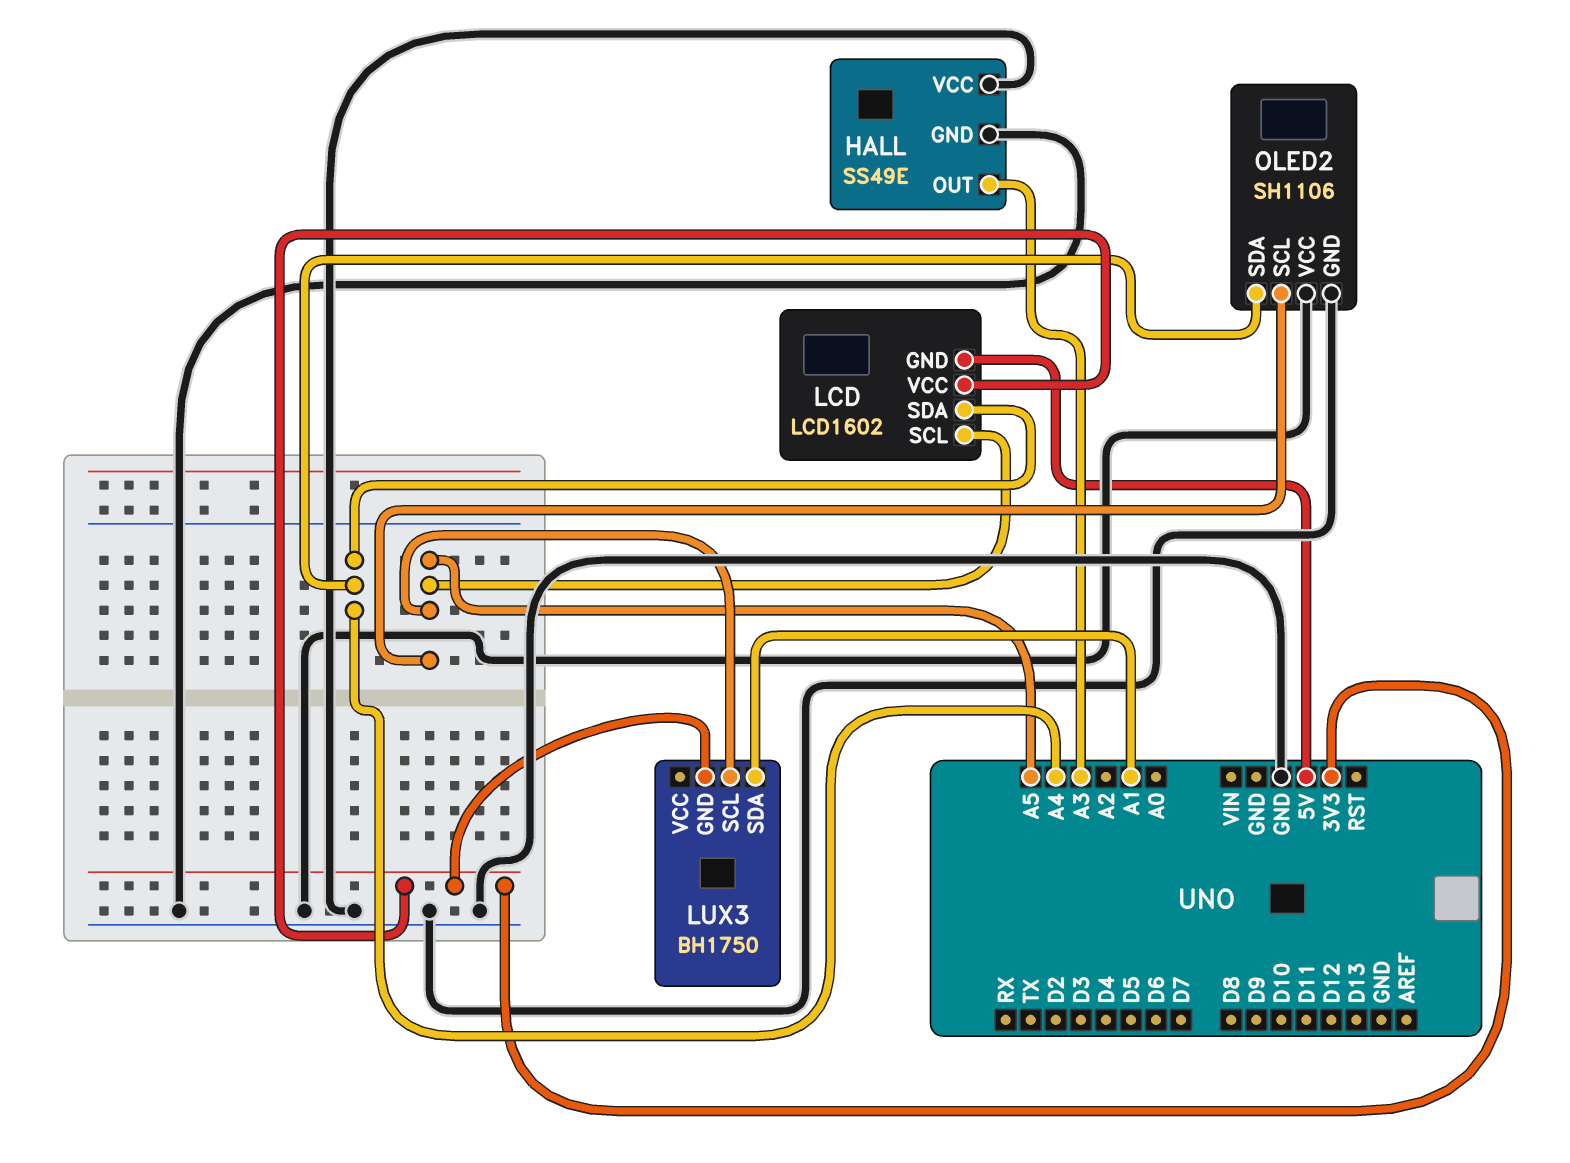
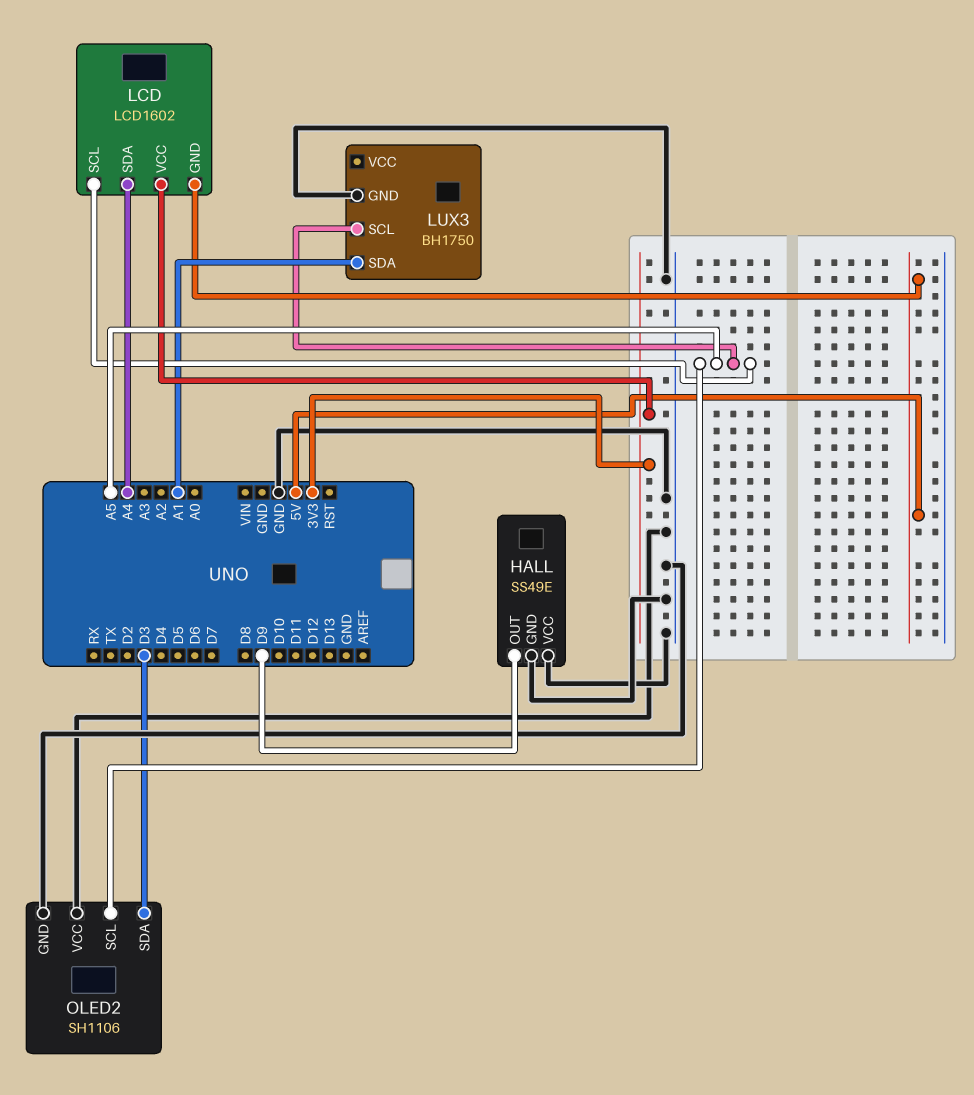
HALL pin OUT: A3 -> D9
LUX3 pin GND: 3V3 -> GND
OLED2 pin SDA: A4 -> D3

